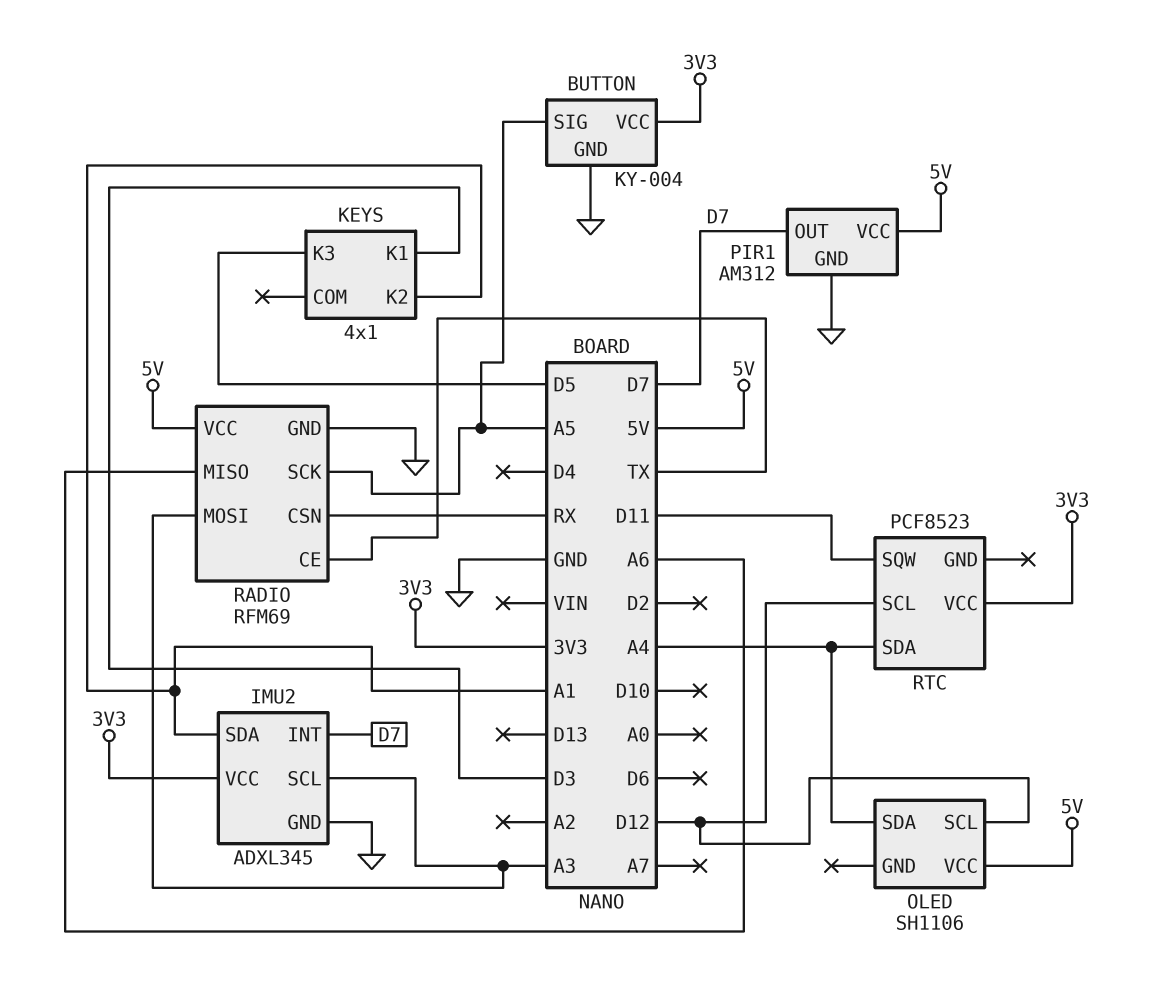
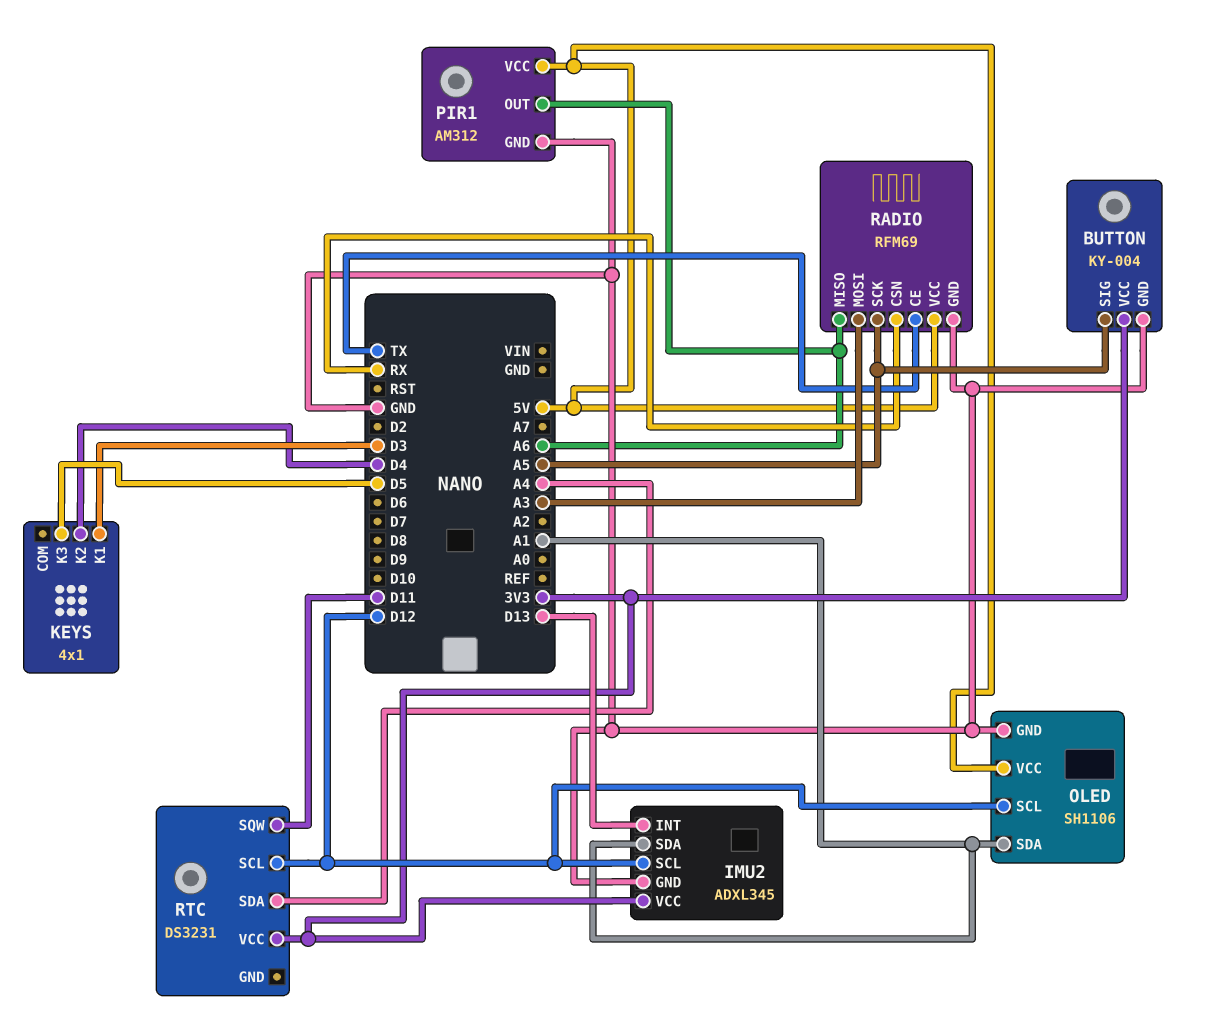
IMU2 pin INT: D7 -> D13
IMU2 pin SCL: A3 -> D12
KEYS pin K2: A1 -> D4
OLED pin GND: none -> GND
OLED pin SDA: A4 -> A1
PIR1 pin OUT: D7 -> A6
RTC: PCF8523 -> DS3231

